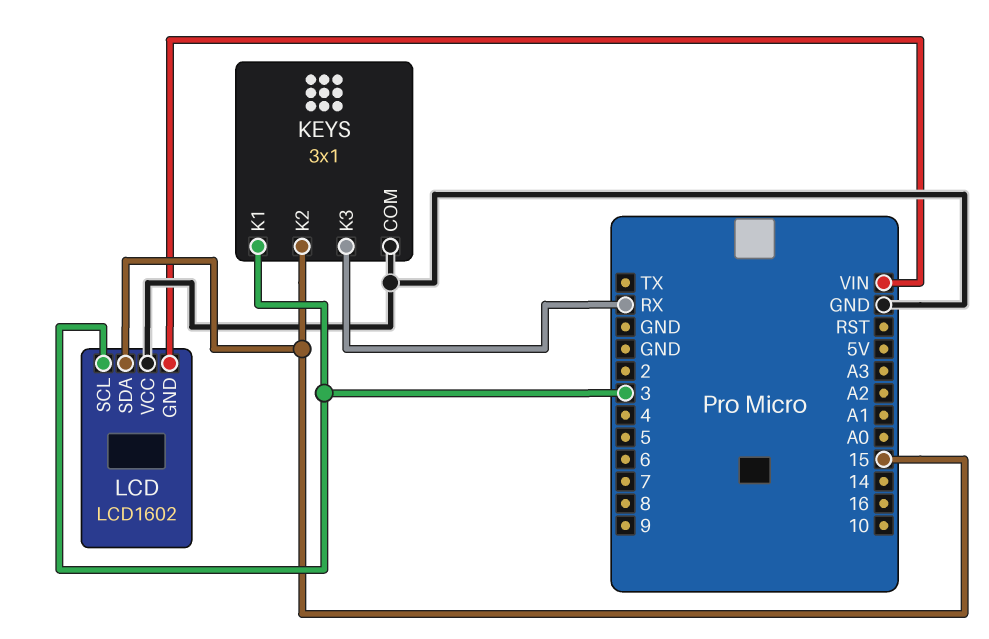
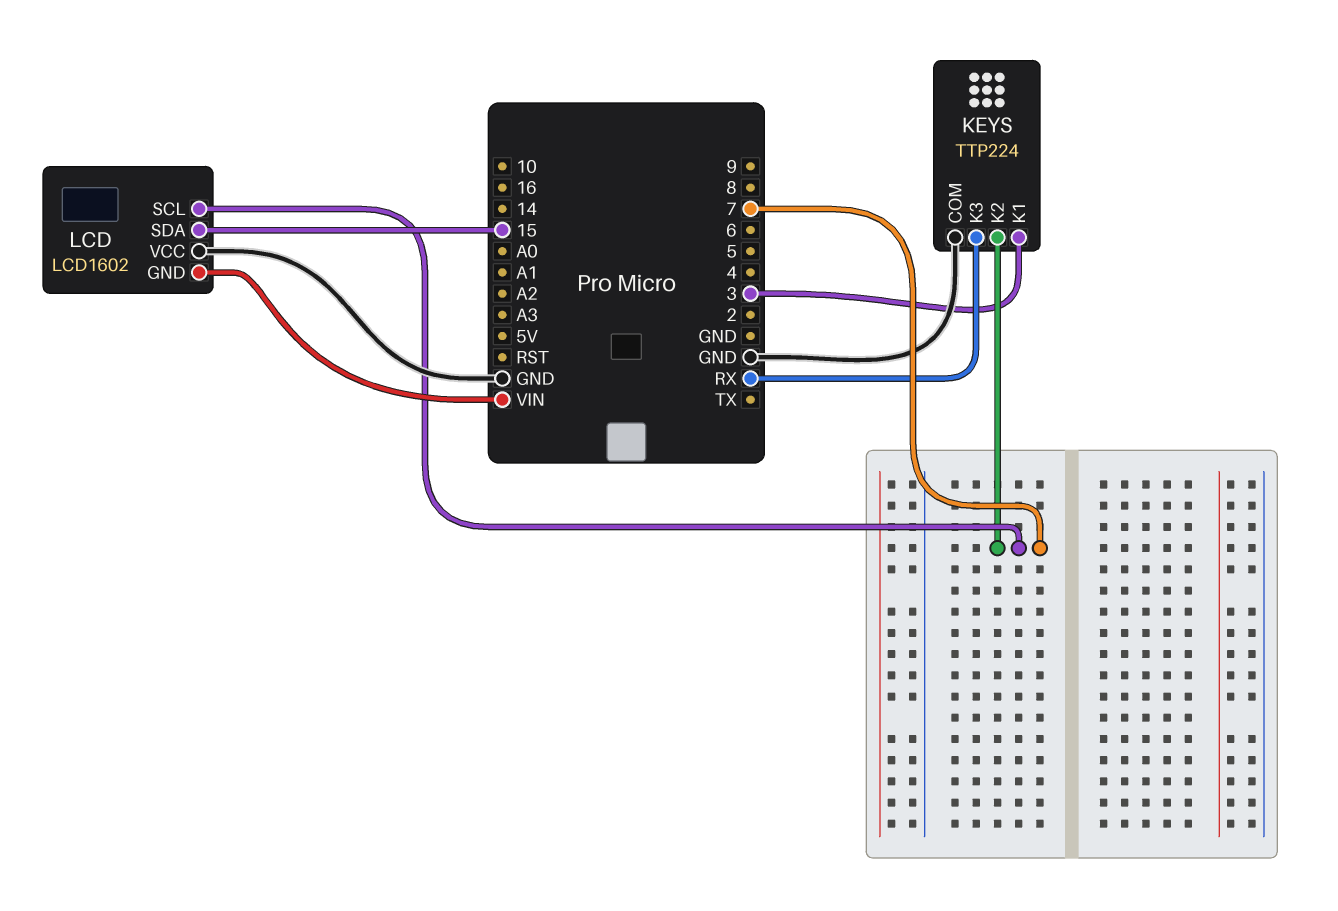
KEYS: 3x1 -> TTP224
KEYS pin K2: 15 -> 7
LCD pin SCL: 3 -> 7

